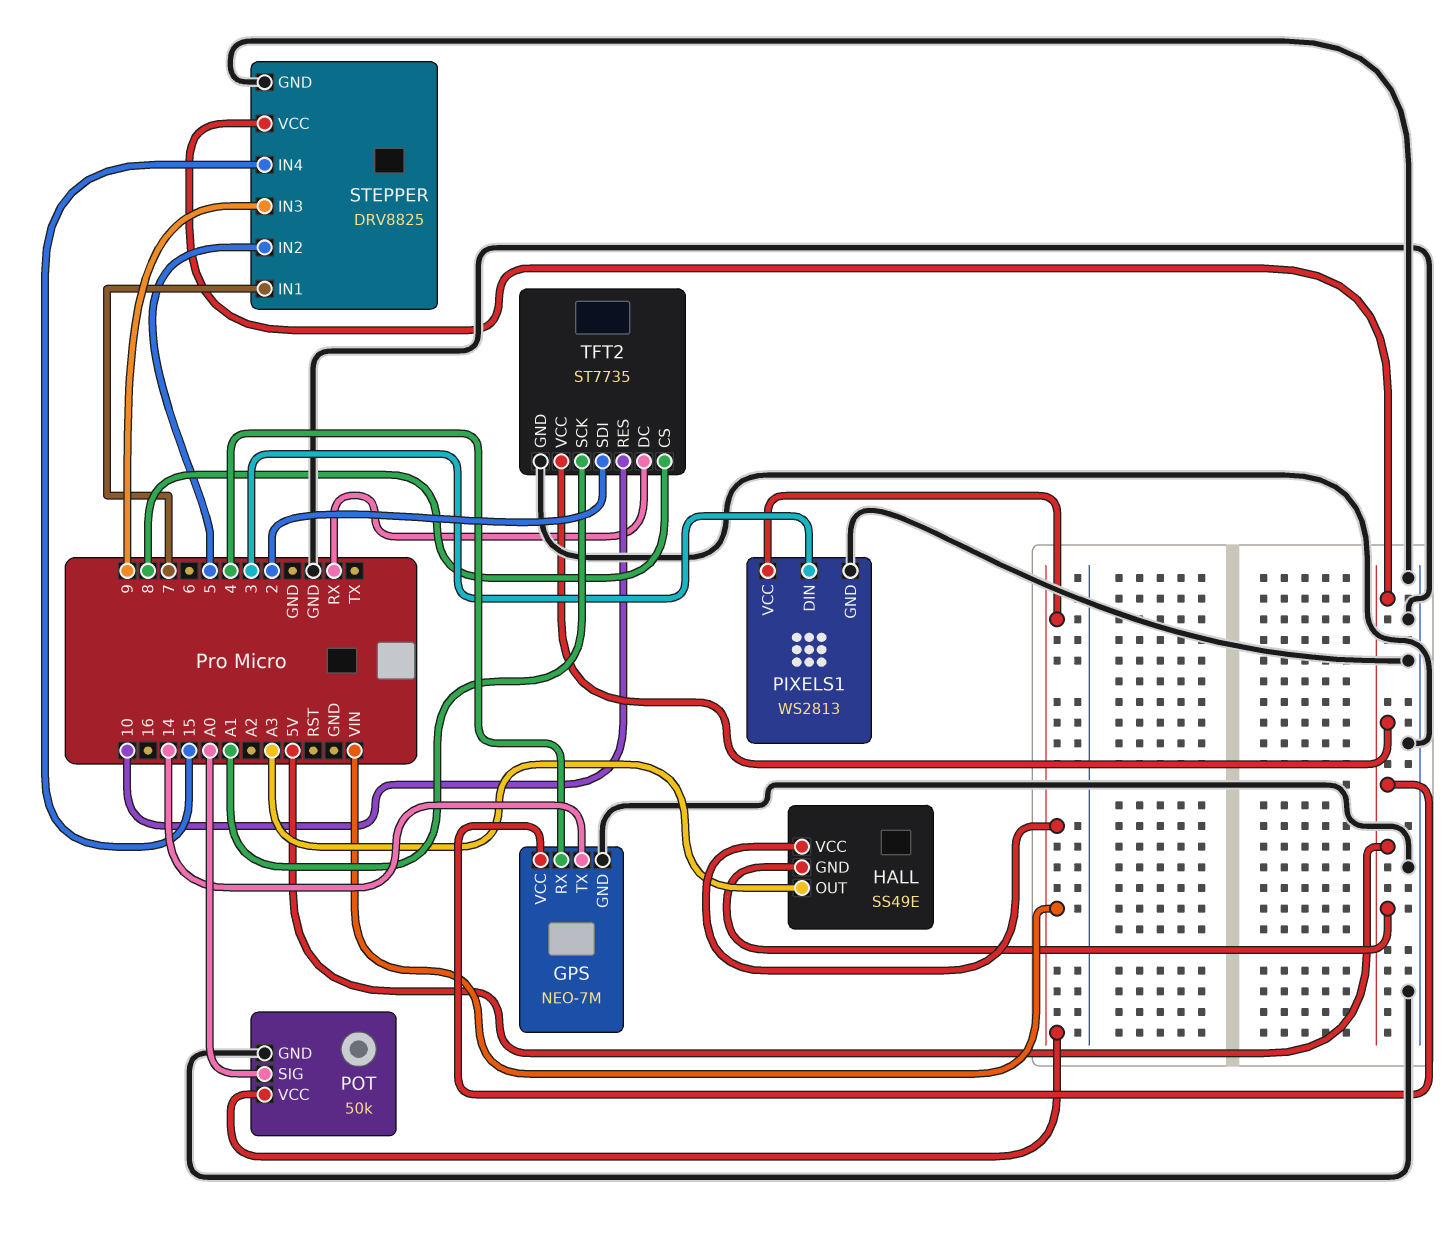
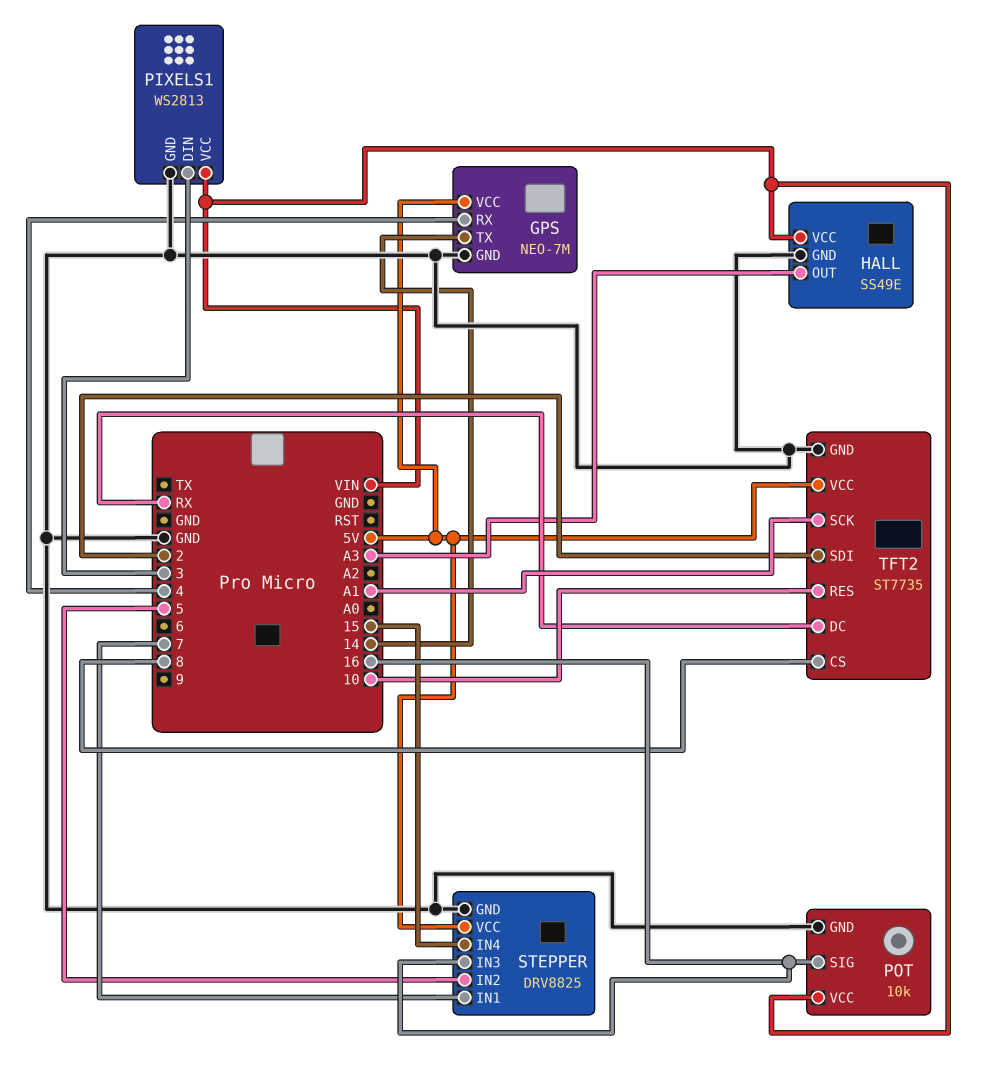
HALL pin GND: 5V -> GND
POT: 50k -> 10k
POT pin SIG: A0 -> 16
STEPPER pin IN3: 9 -> 16

